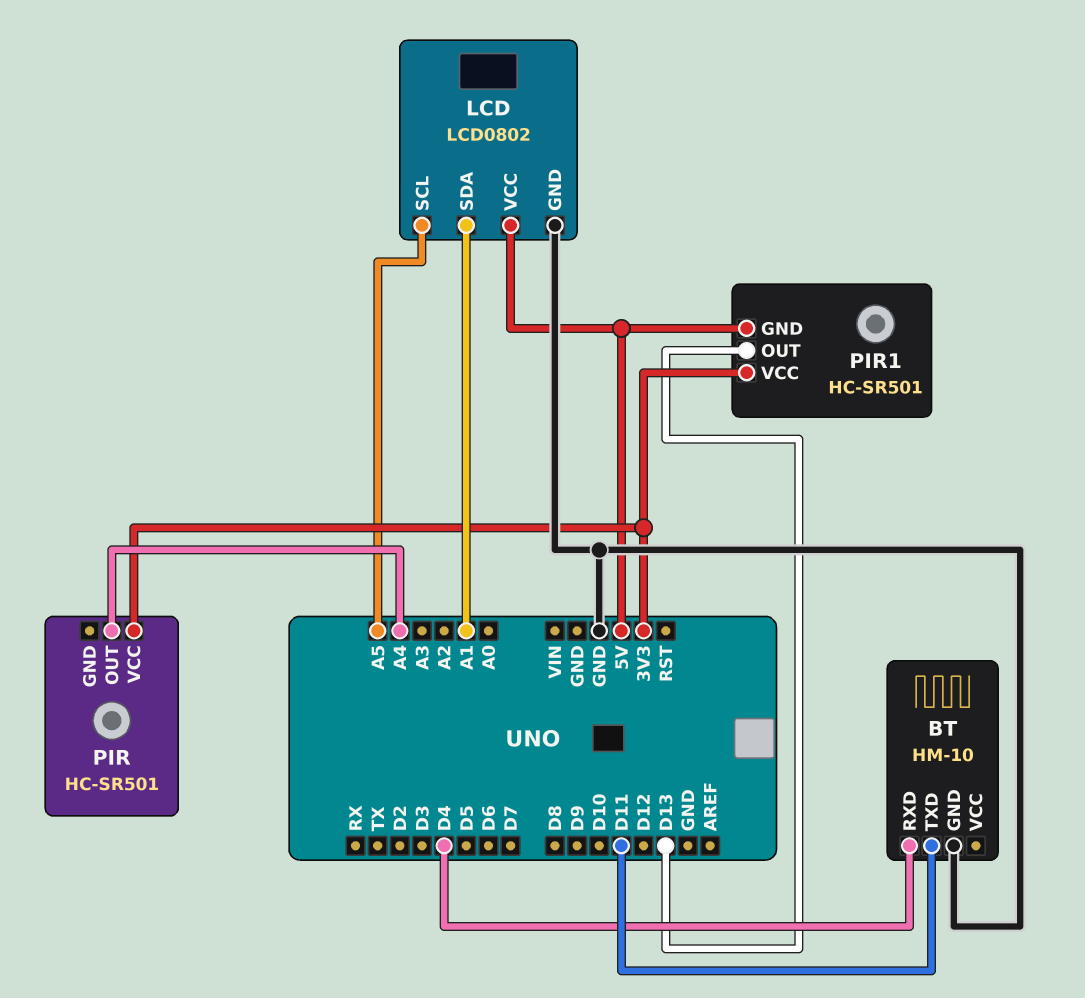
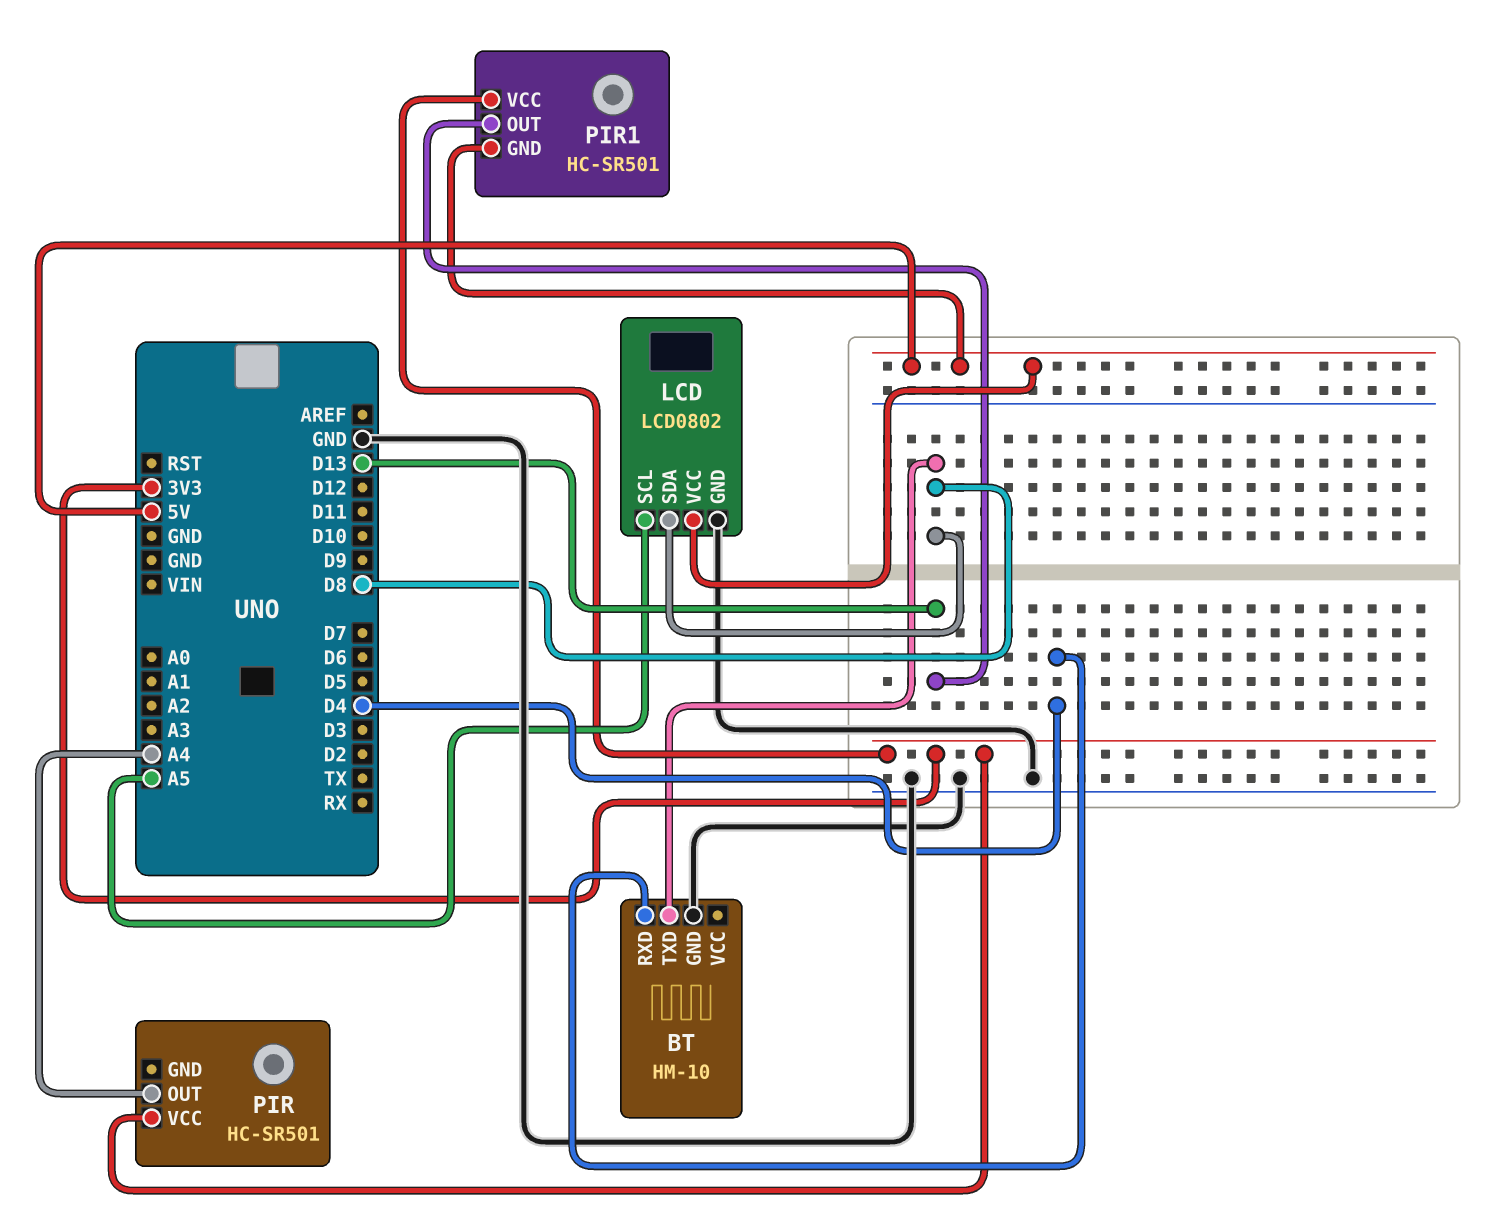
BT pin TXD: D11 -> D8
LCD pin SDA: A1 -> D8

